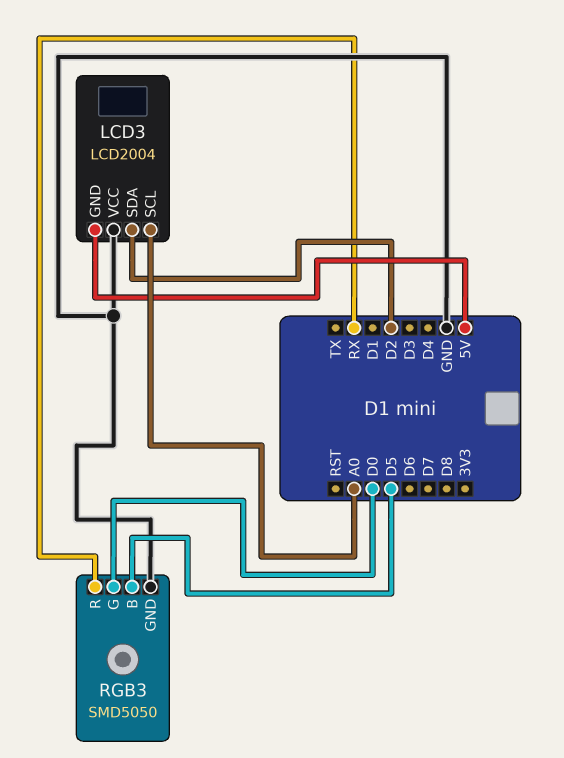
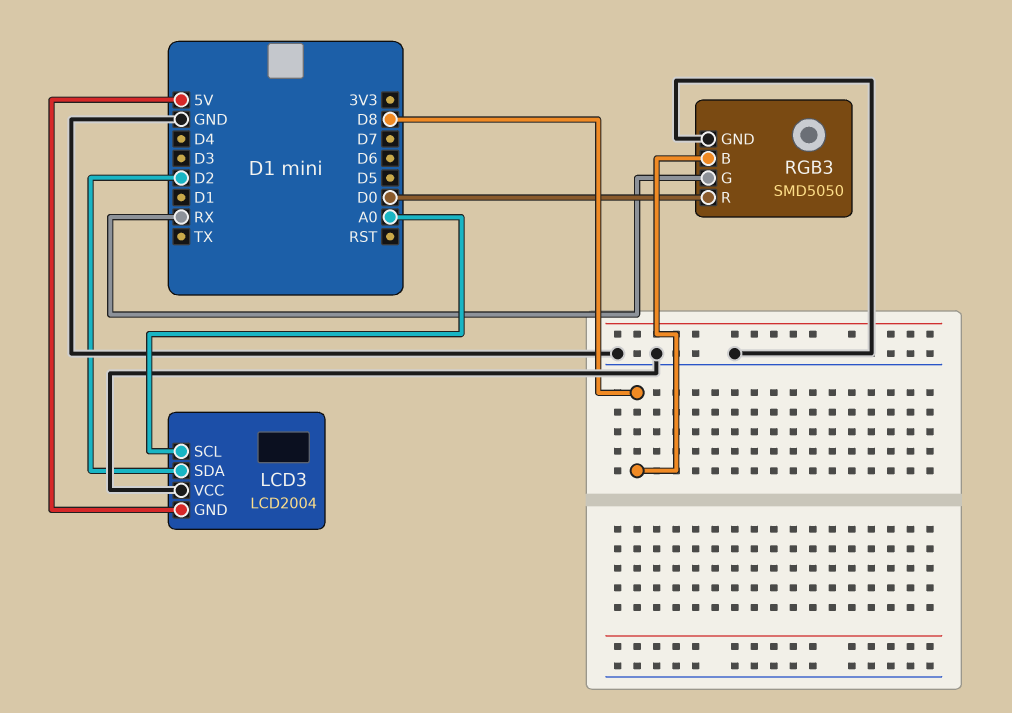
RGB3 pin B: D5 -> D8
RGB3 pin G: D0 -> RX
RGB3 pin R: RX -> D0

